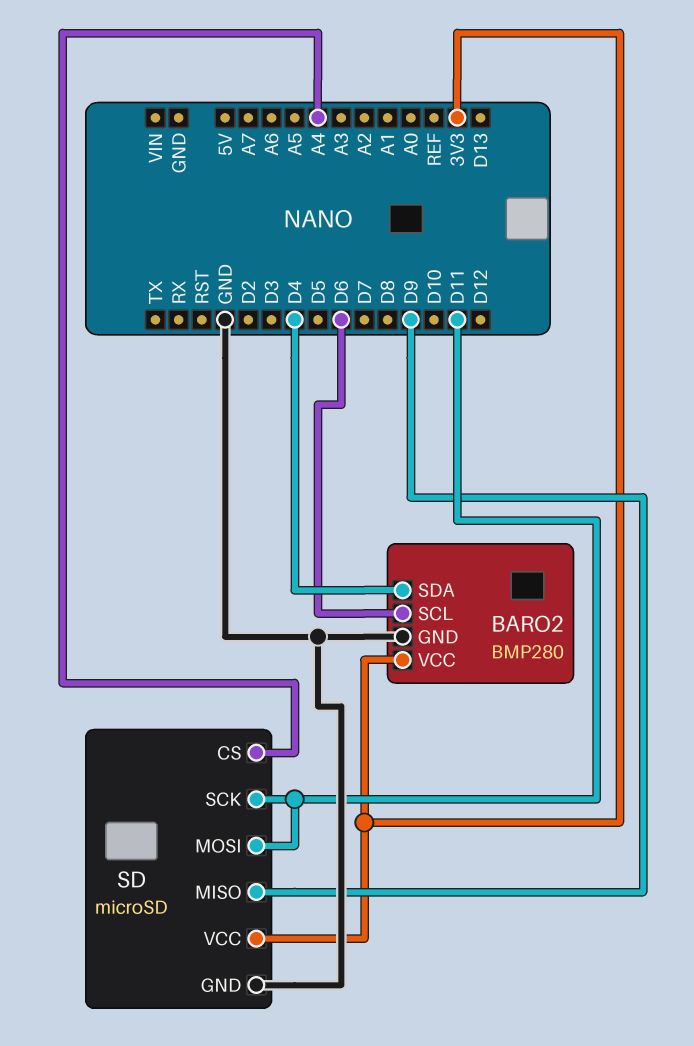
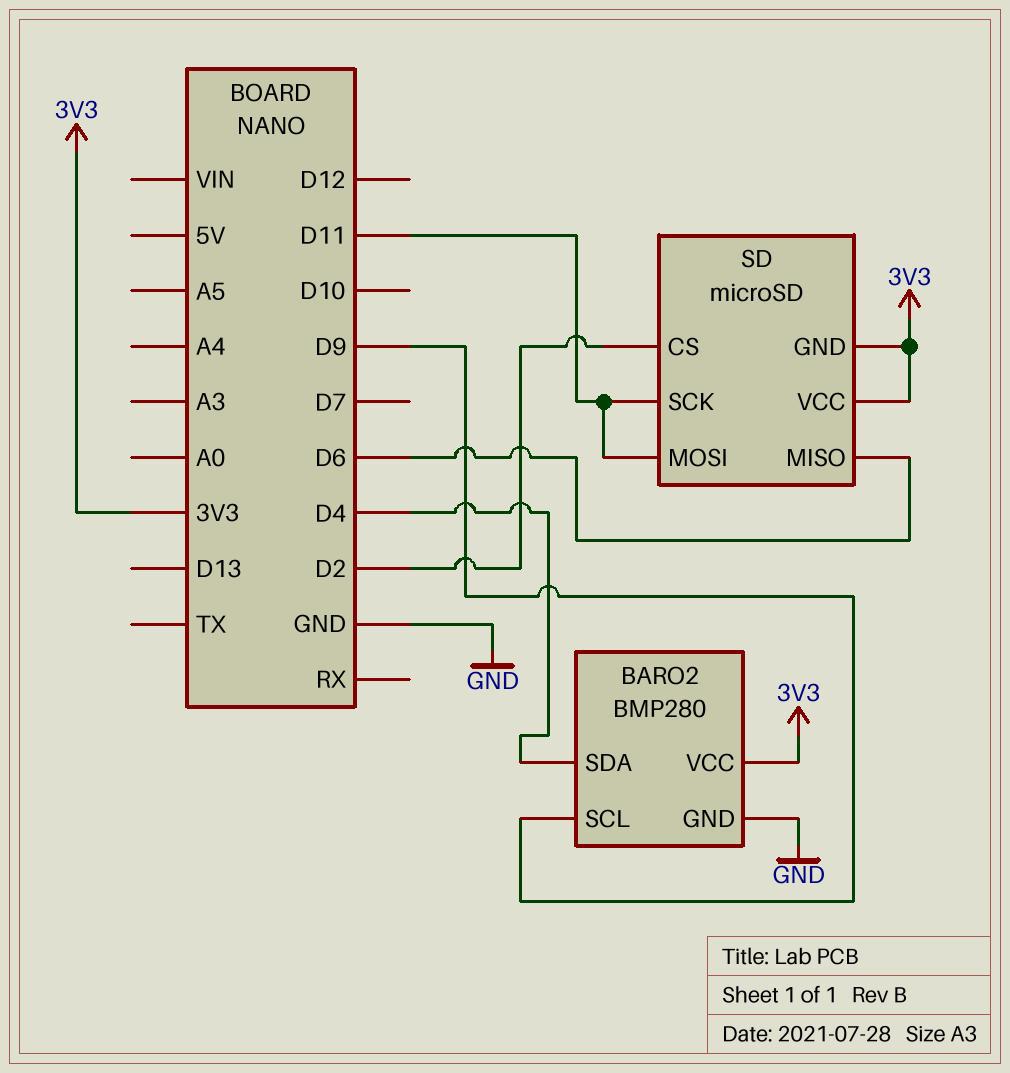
BARO2 pin SCL: D6 -> D9
SD pin CS: A4 -> D2
SD pin GND: GND -> 3V3
SD pin MISO: D9 -> D6

